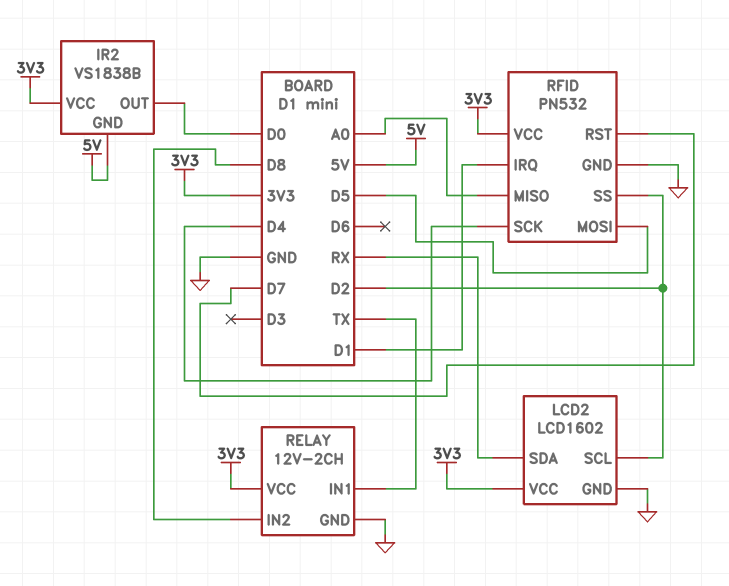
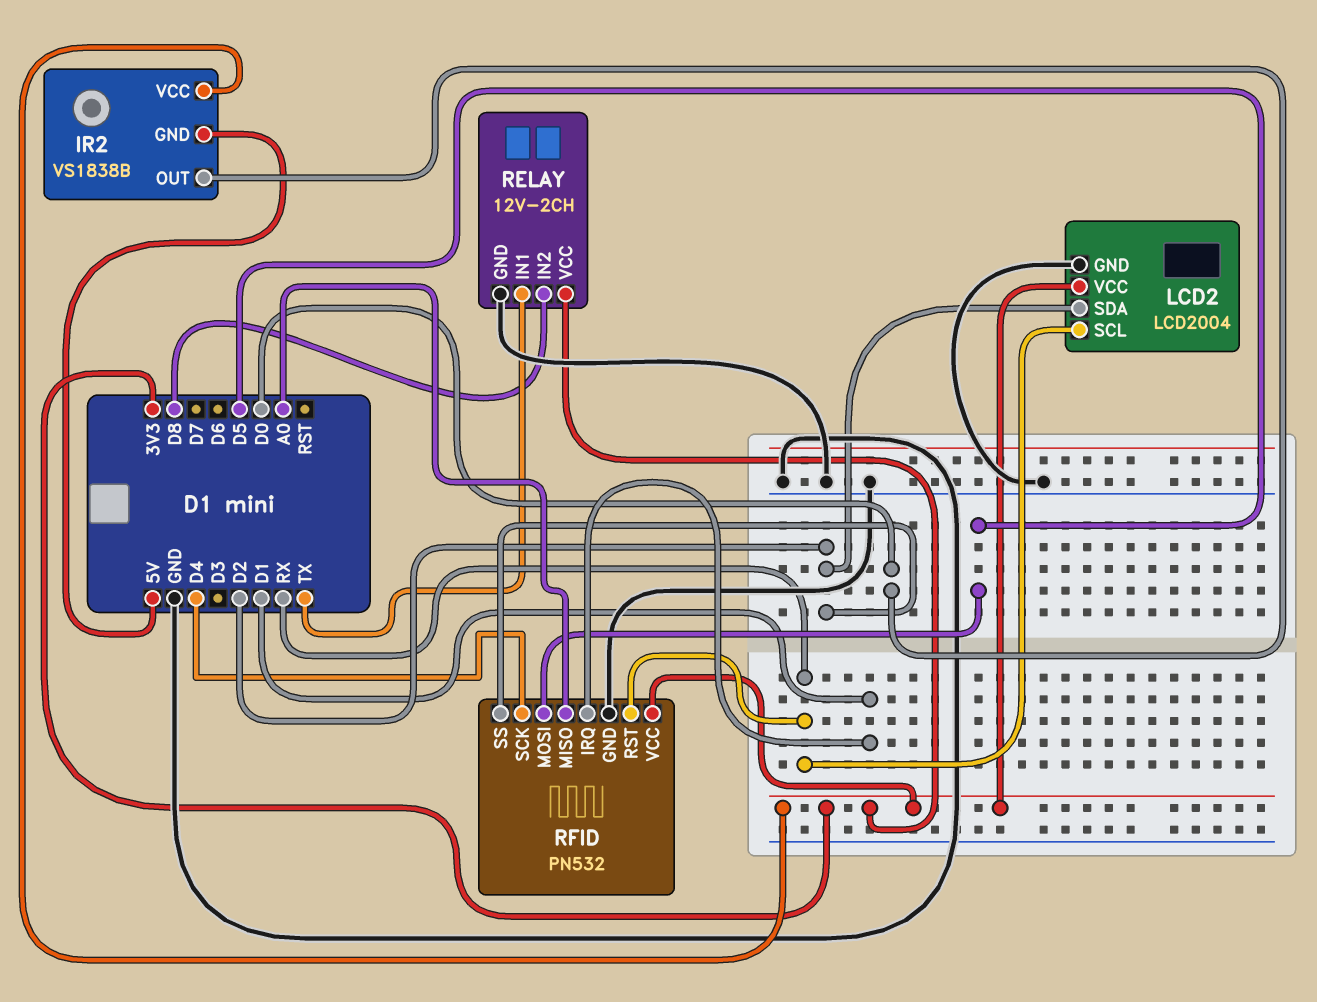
LCD2: LCD1602 -> LCD2004
LCD2 pin SCL: D2 -> RX
LCD2 pin SDA: RX -> D2
RFID pin RST: D7 -> RX

